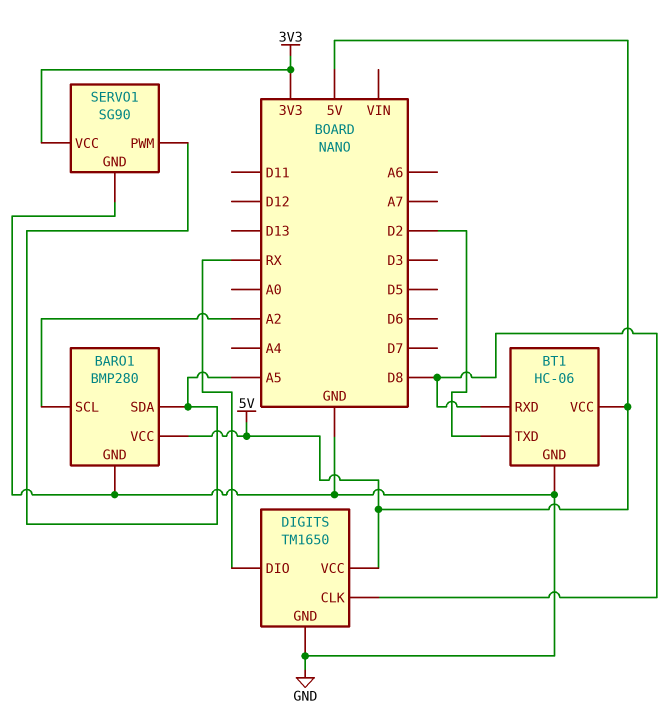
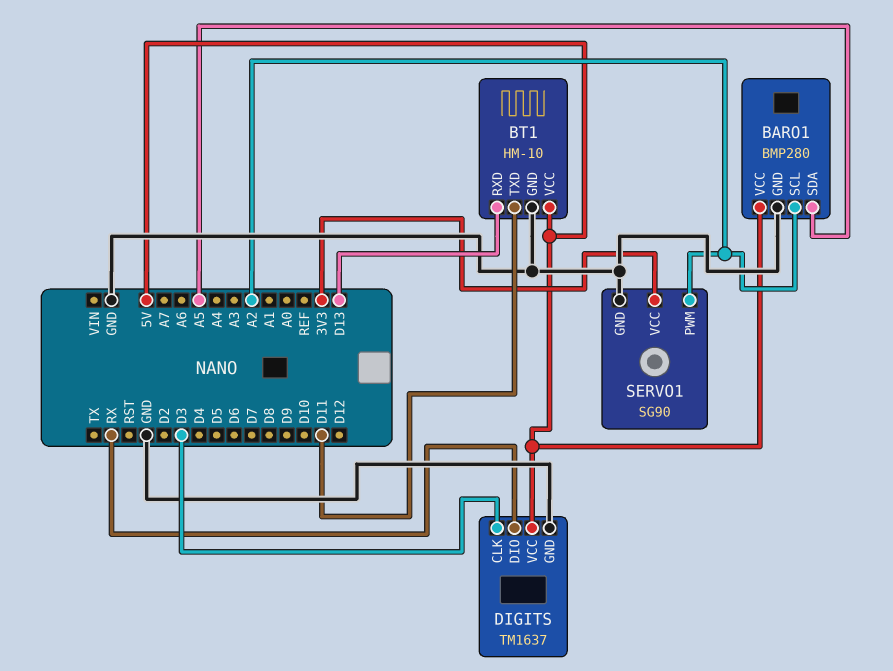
BT1: HC-06 -> HM-10
BT1 pin RXD: D8 -> D13
BT1 pin TXD: D2 -> D11
DIGITS: TM1650 -> TM1637
DIGITS pin CLK: D8 -> D3
SERVO1 pin PWM: A5 -> A2

